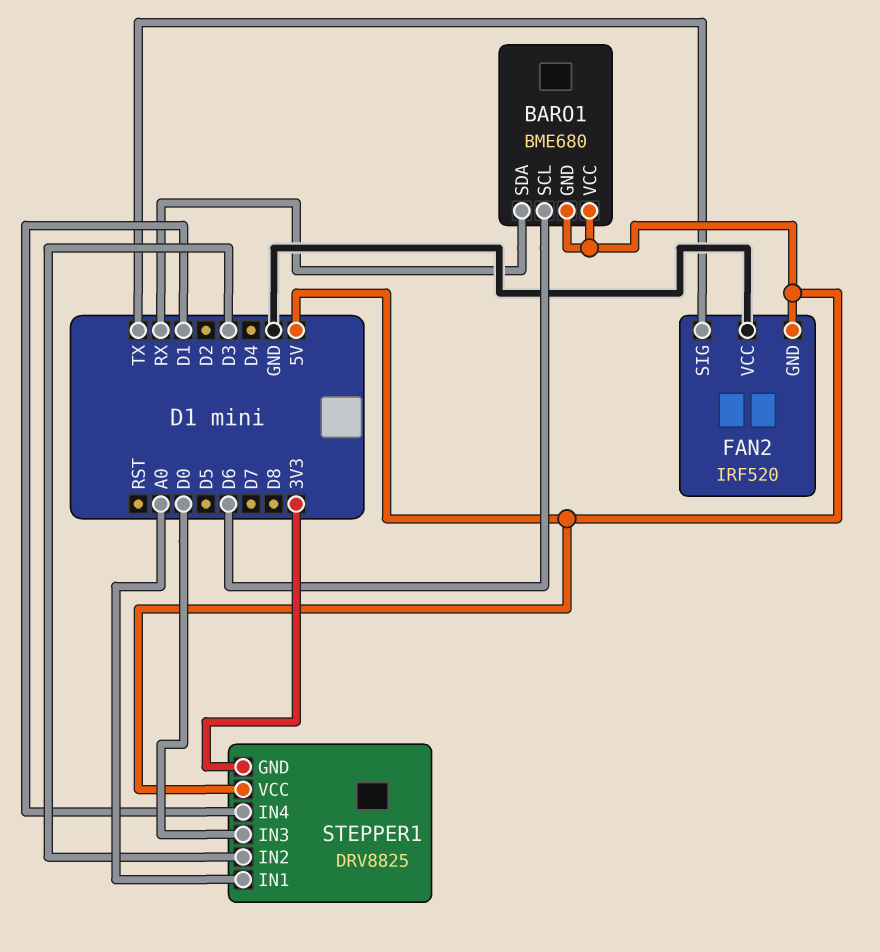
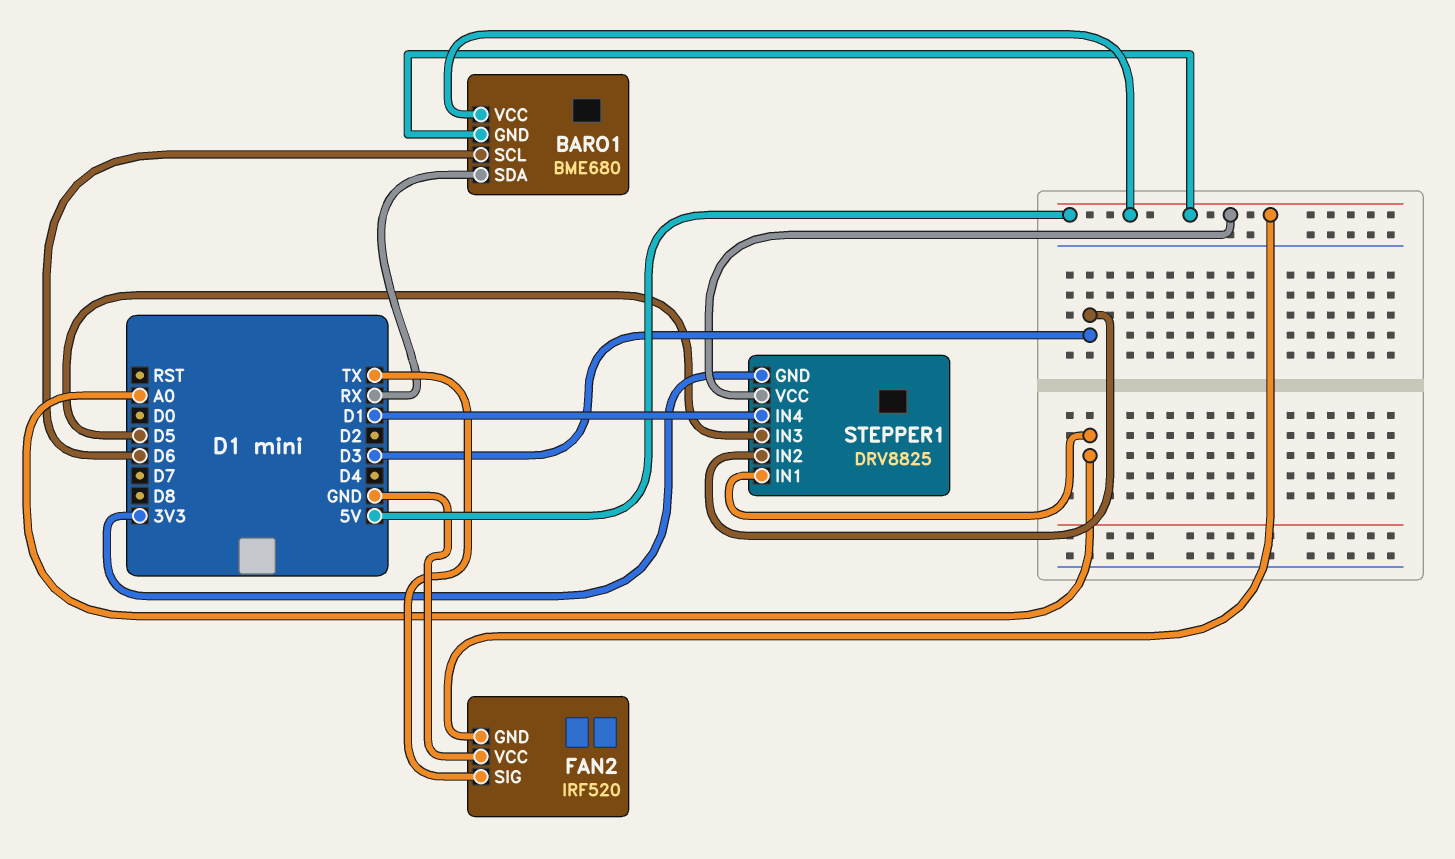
STEPPER1 pin IN3: D0 -> D5

